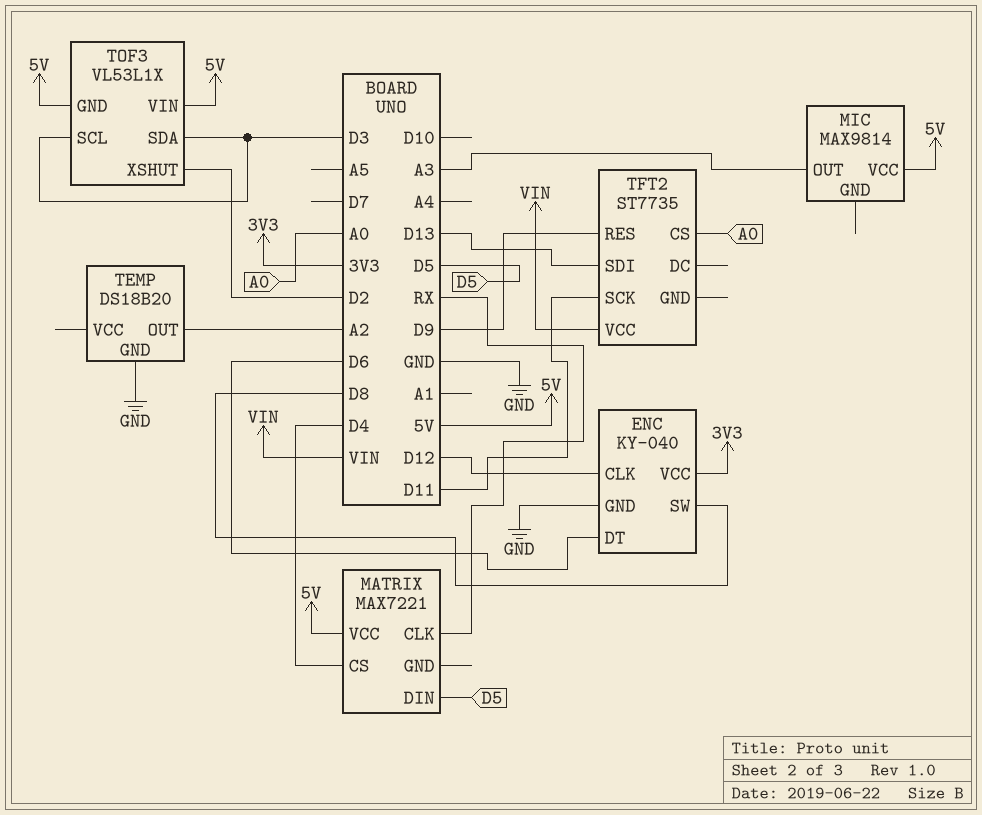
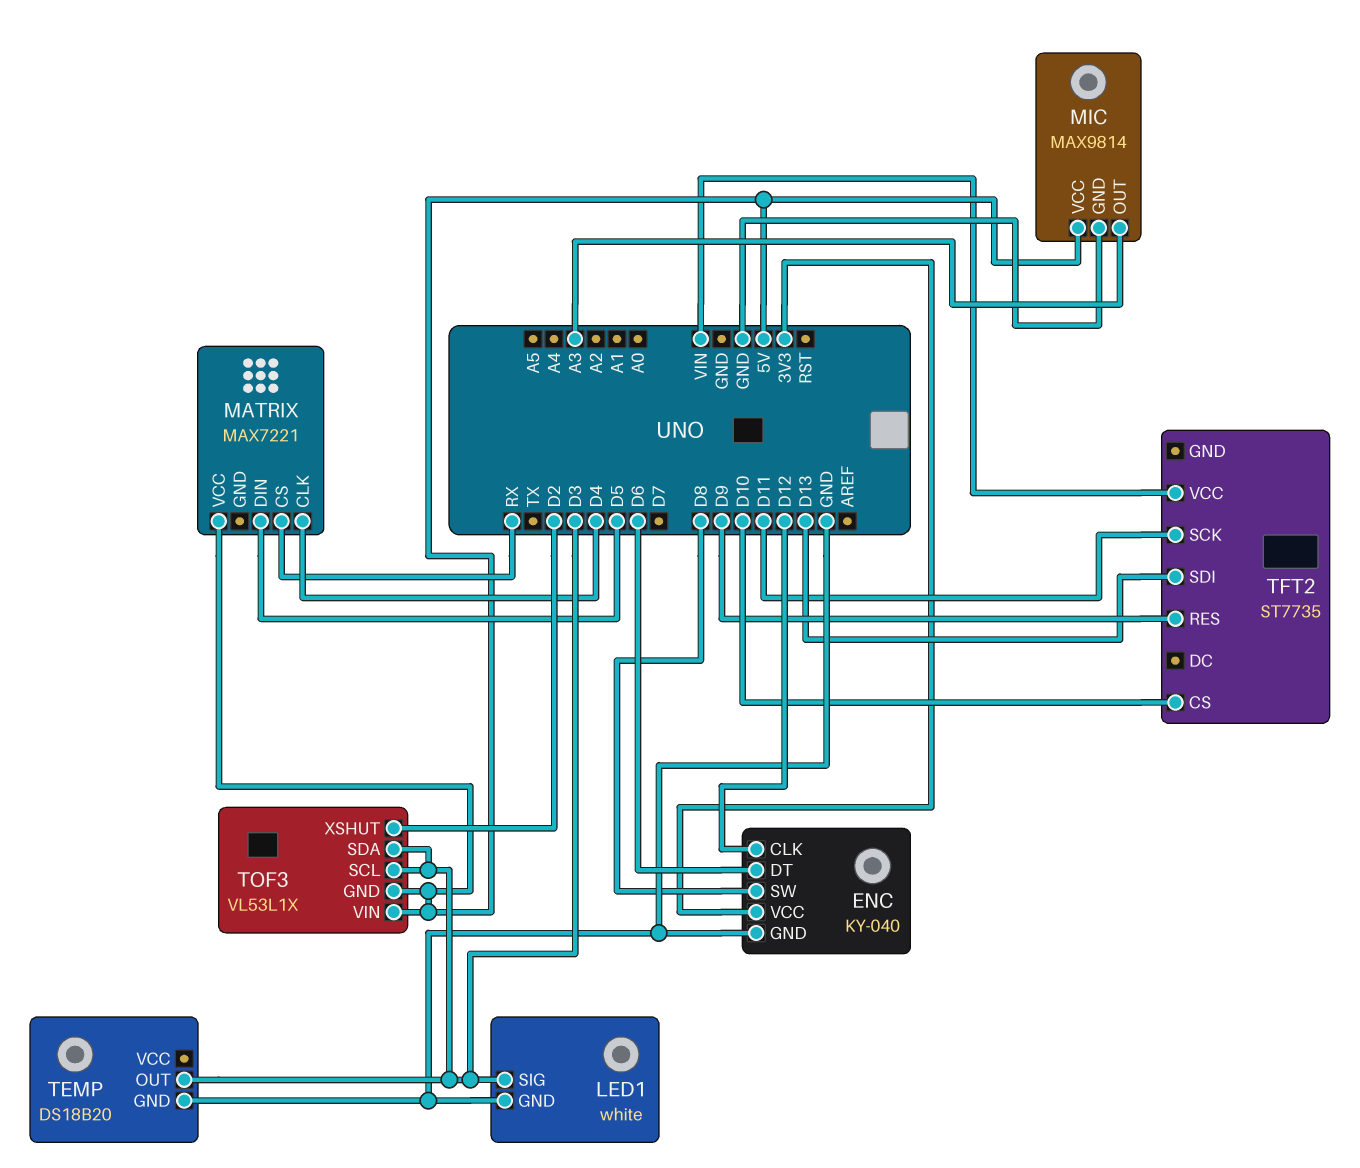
LED1: none -> white
LED1 pin GND: none -> GND
LED1 pin SIG: none -> D3
MATRIX pin CLK: RX -> D4
MATRIX pin CS: D4 -> RX
MIC pin GND: none -> GND
TEMP pin OUT: A2 -> D3
TFT2 pin CS: A0 -> D10

